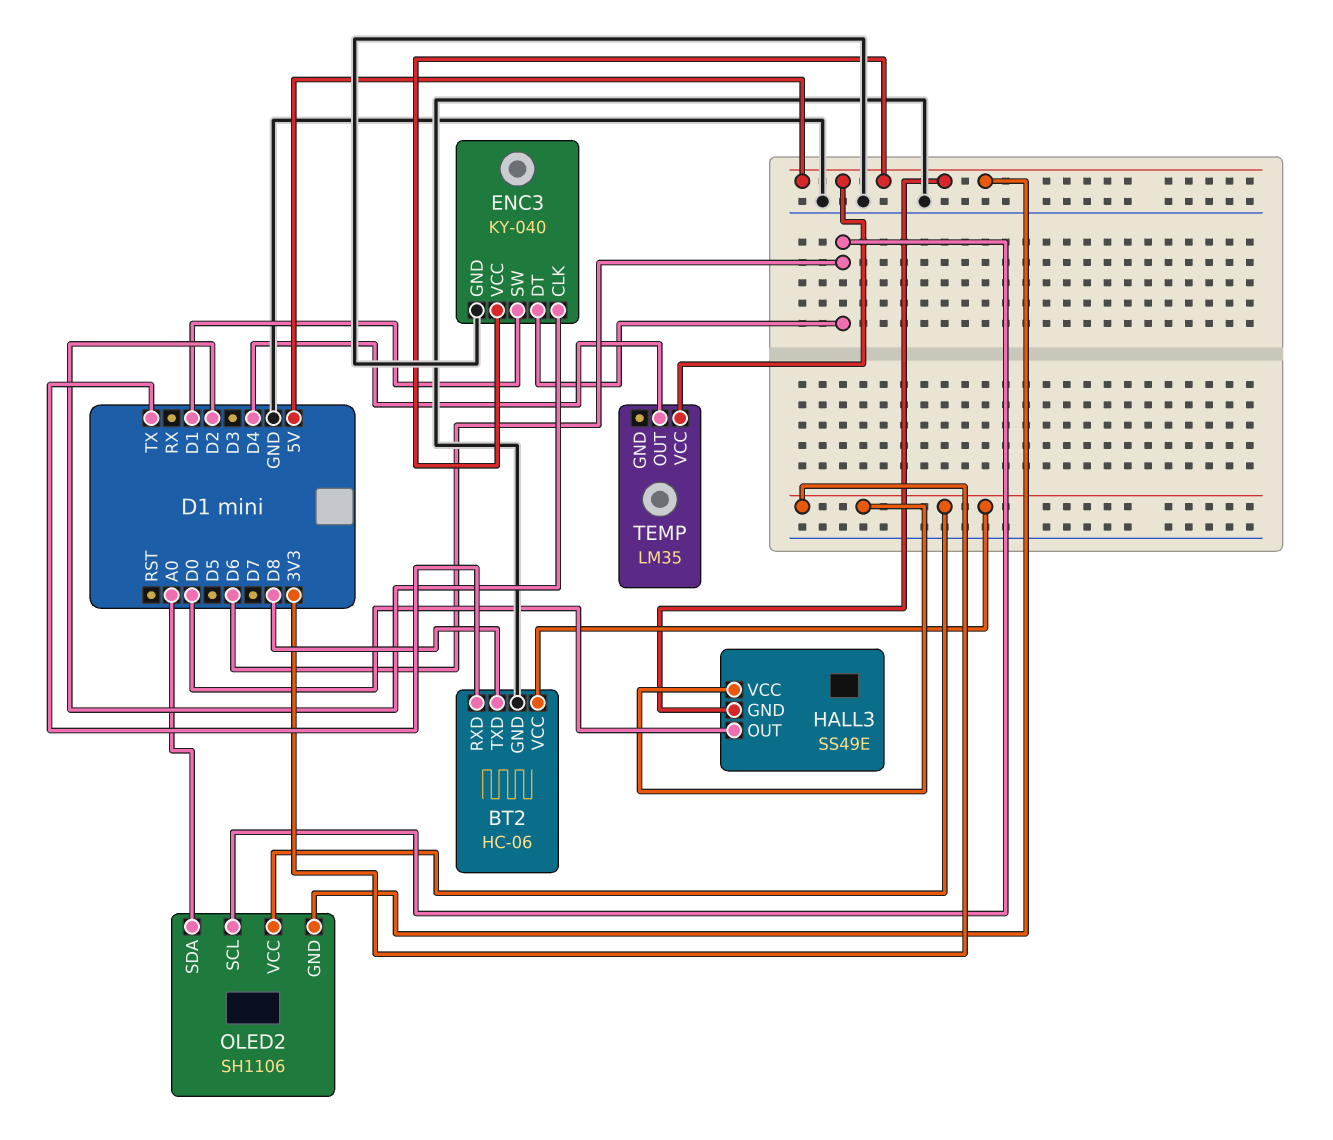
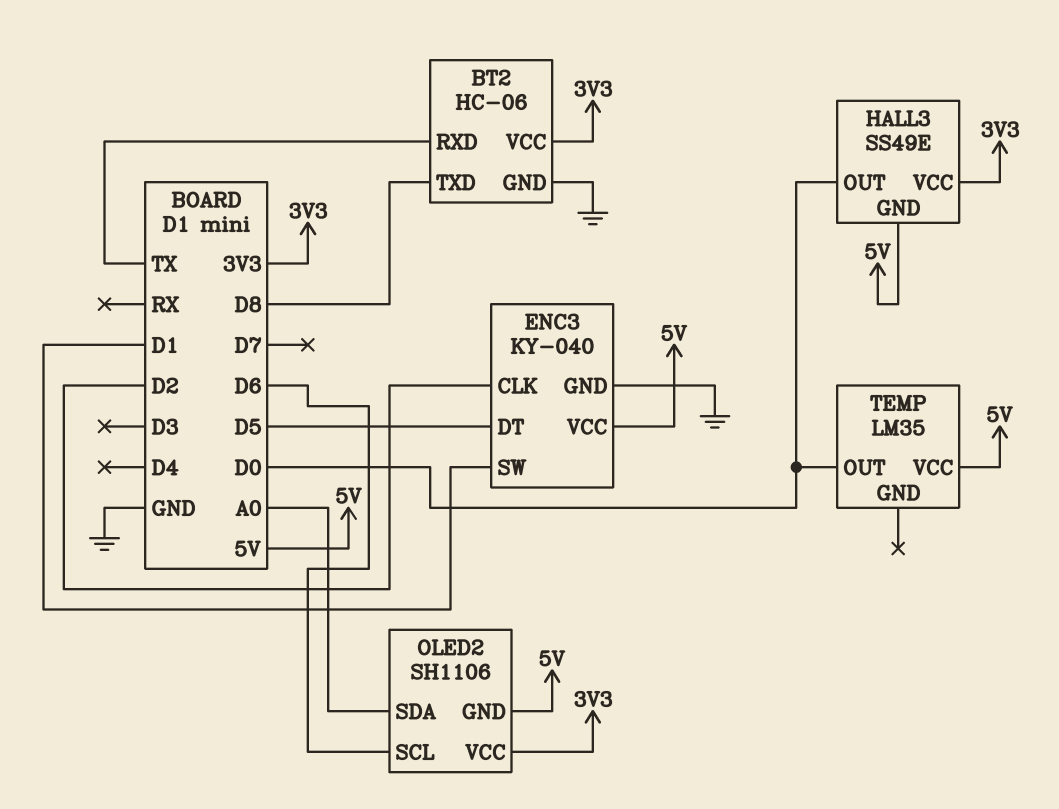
ENC3 pin DT: D6 -> D5
TEMP pin OUT: D4 -> D0

